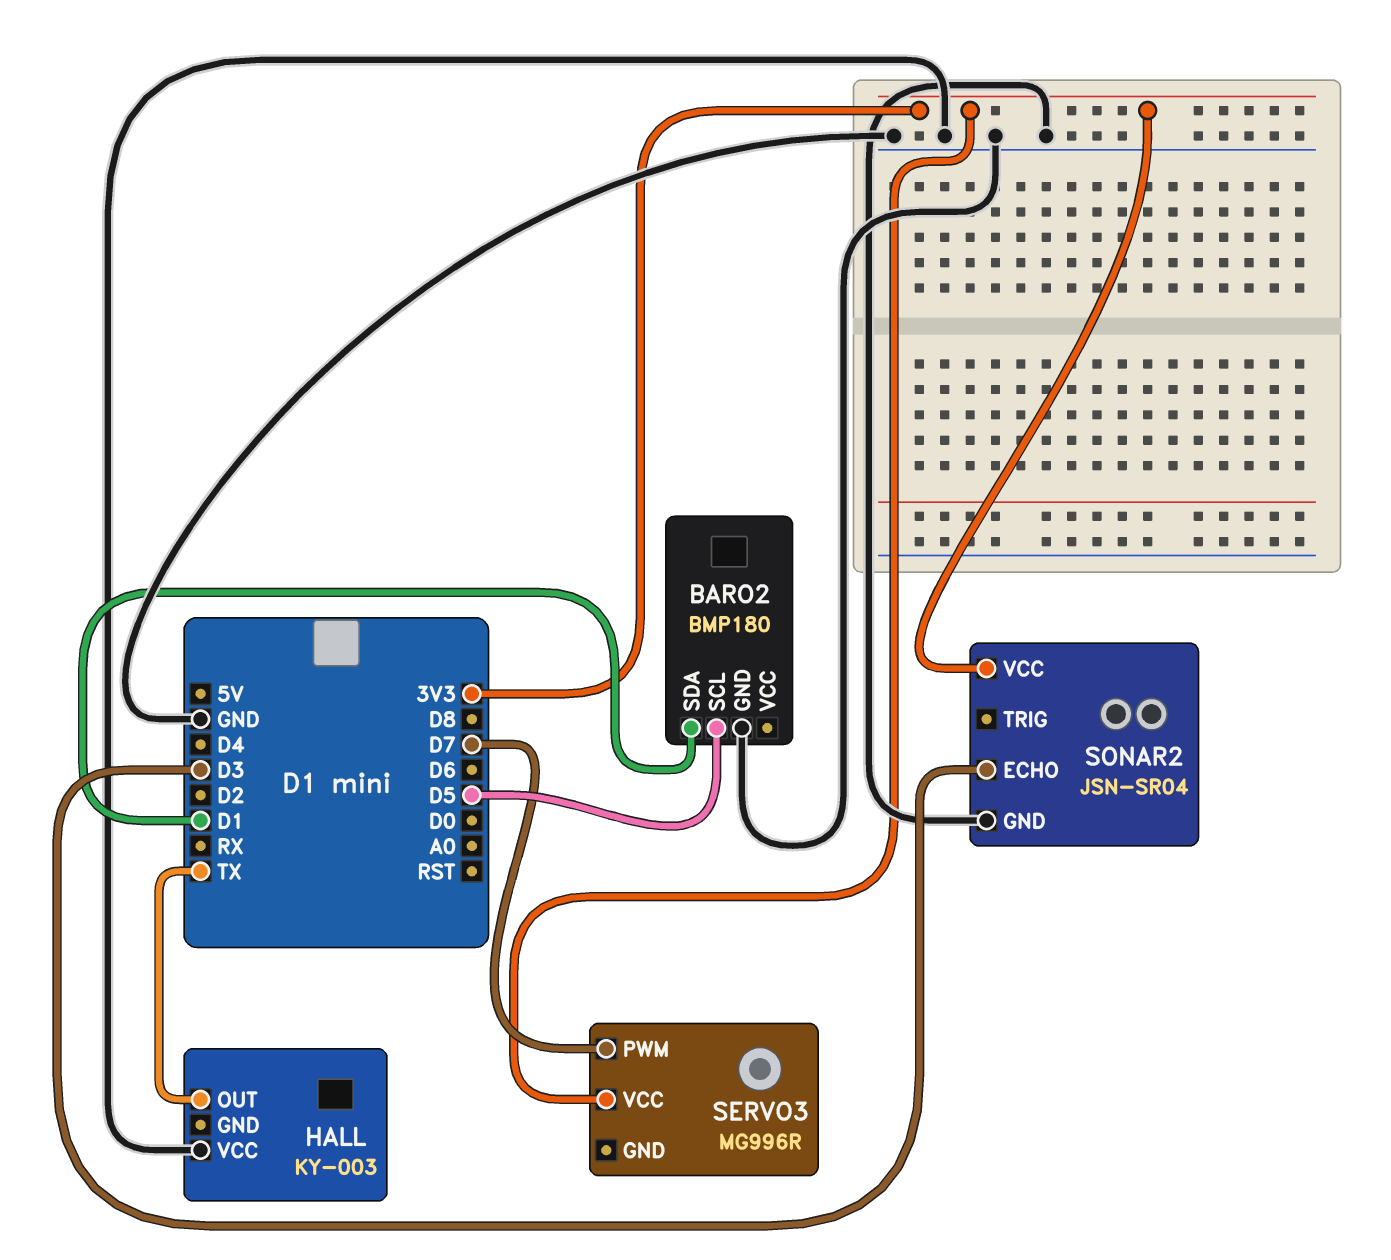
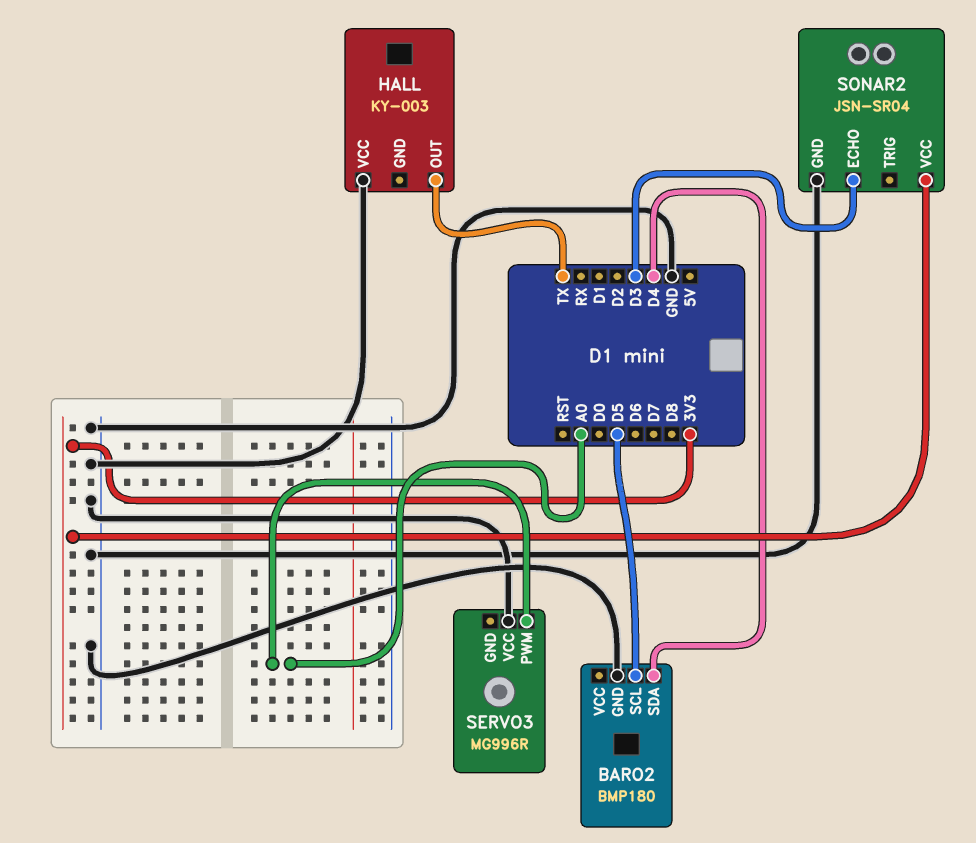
BARO2 pin SDA: D1 -> D4
SERVO3 pin PWM: D7 -> A0
SERVO3 pin VCC: 3V3 -> GND

